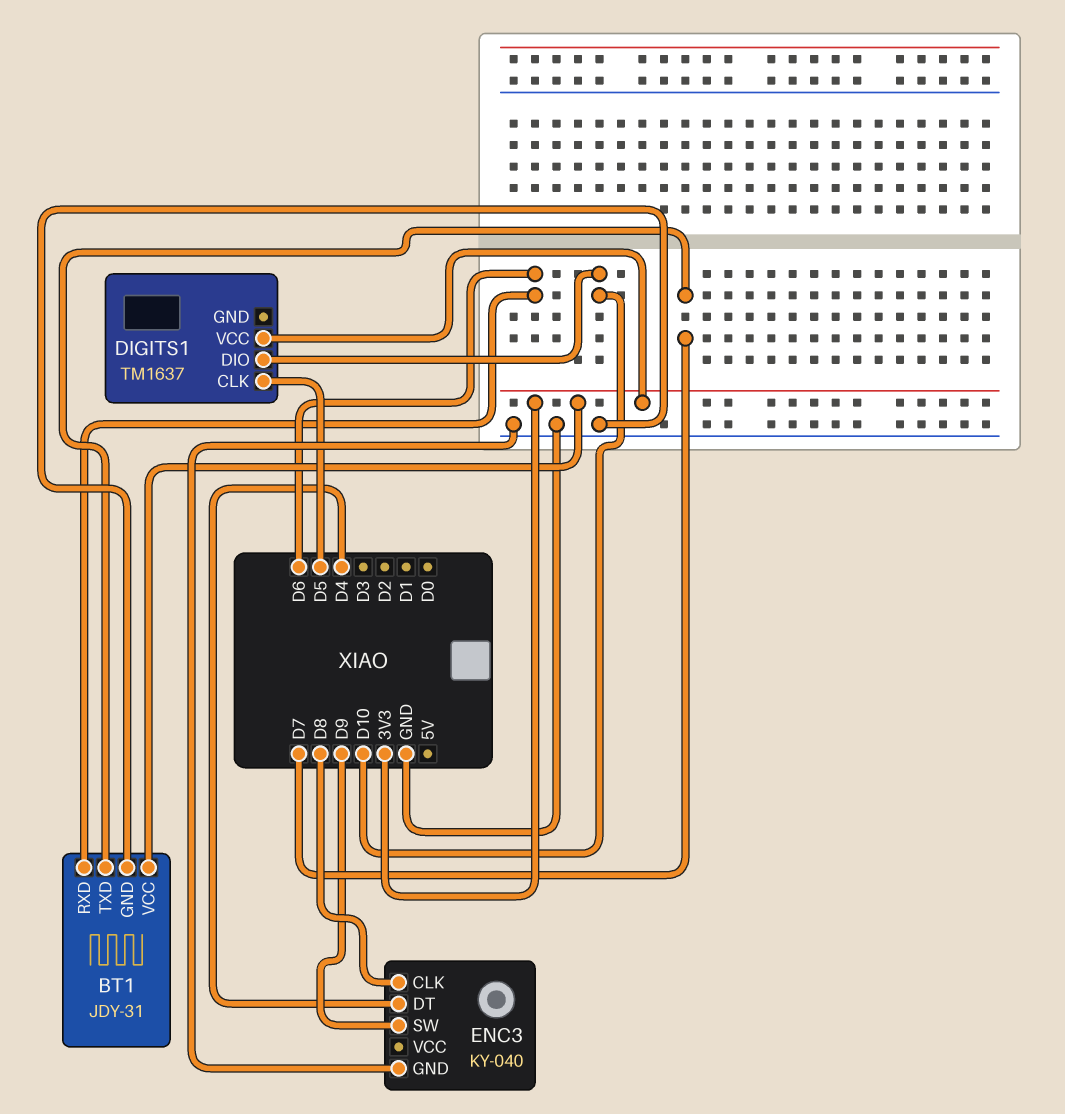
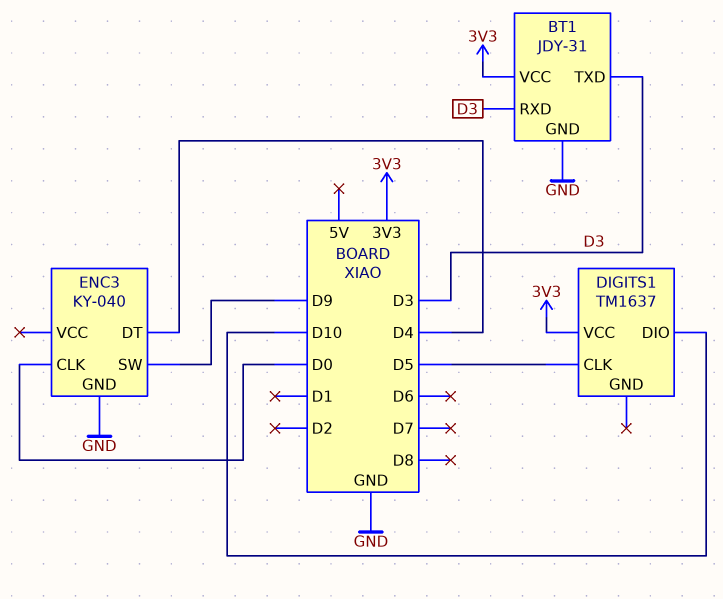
BT1 pin RXD: D6 -> D3
BT1 pin TXD: D7 -> D3
ENC3 pin CLK: D8 -> D0

